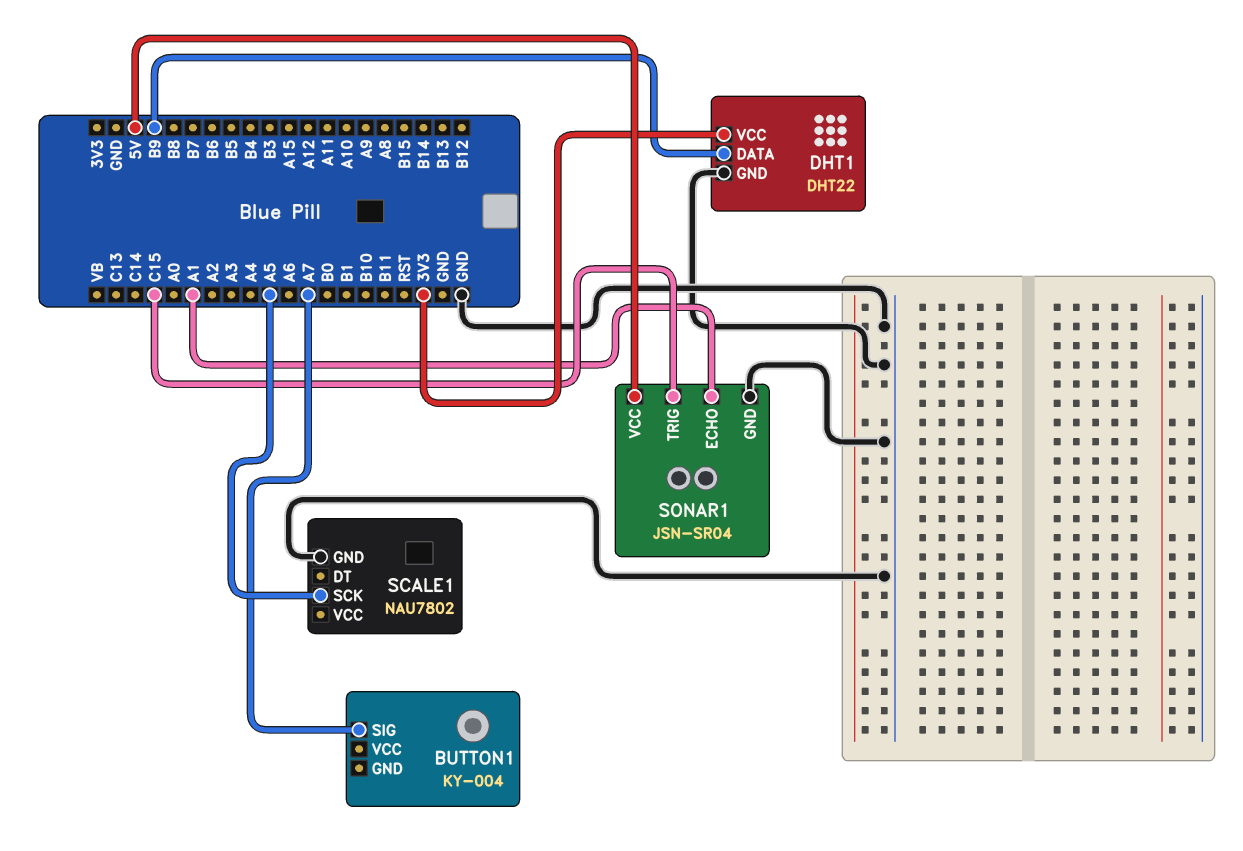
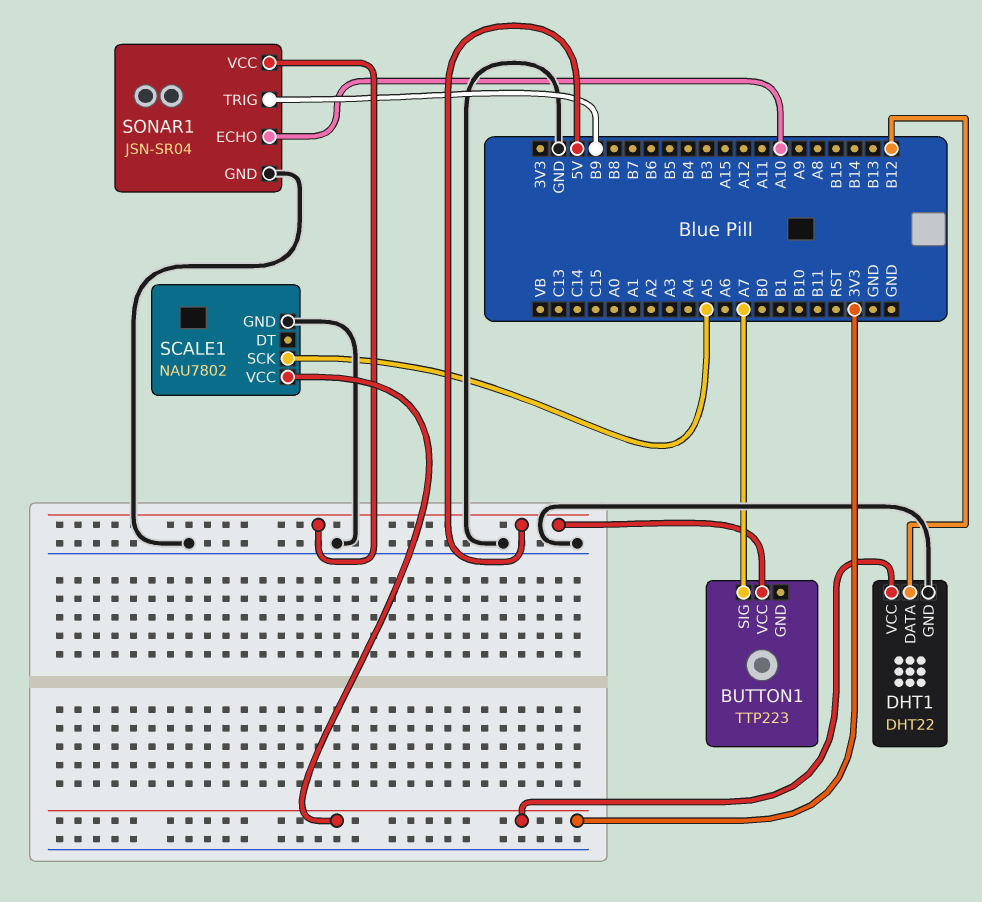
BUTTON1: KY-004 -> TTP223
BUTTON1 pin VCC: none -> 5V
DHT1 pin DATA: B9 -> B12
SCALE1 pin VCC: none -> 3V3
SONAR1 pin ECHO: A1 -> A10
SONAR1 pin TRIG: C15 -> B9

